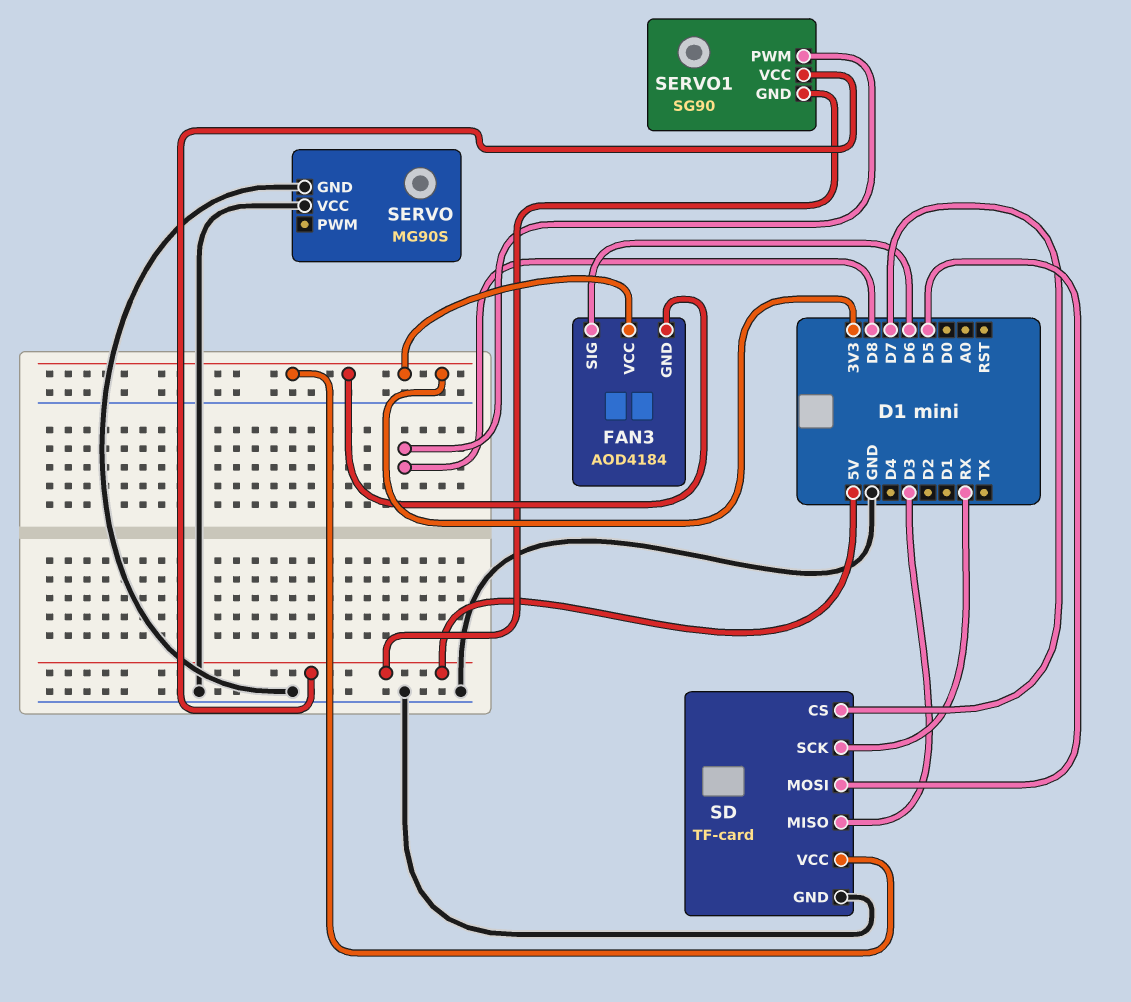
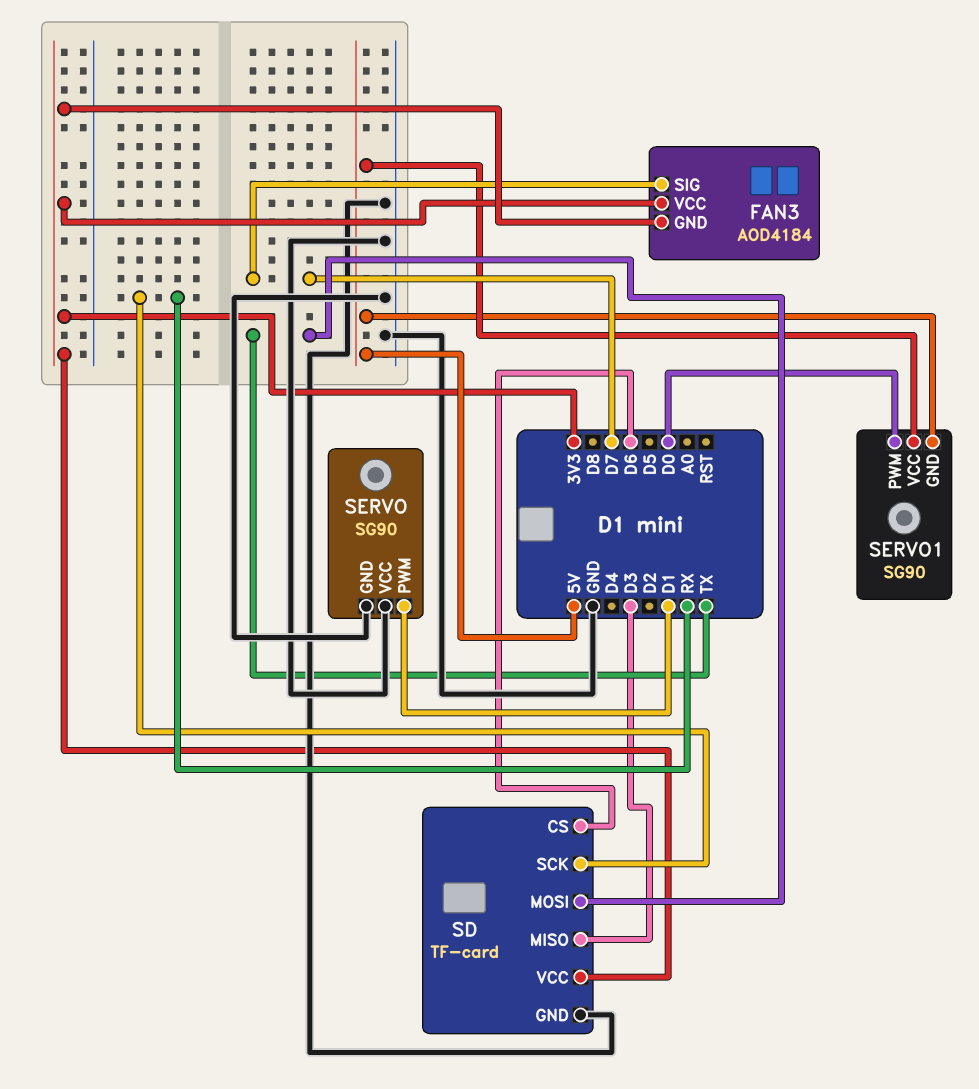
FAN3 pin SIG: D6 -> D7
SD pin CS: D7 -> D6
SD pin MOSI: D5 -> TX
SERVO: MG90S -> SG90
SERVO pin PWM: none -> D1
SERVO1 pin PWM: D8 -> D0

